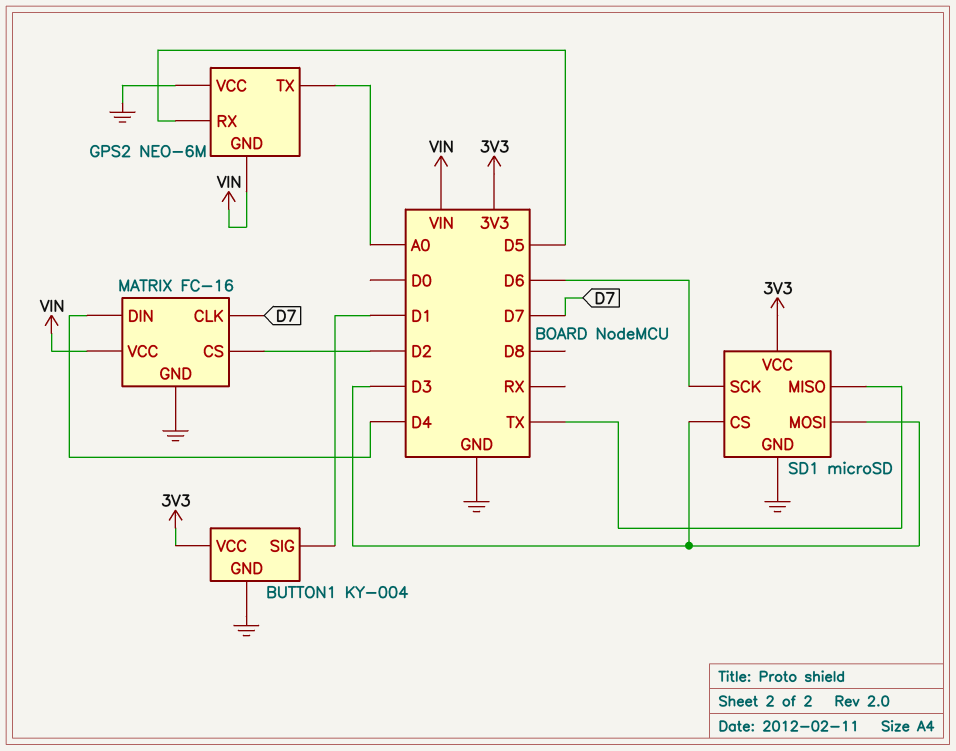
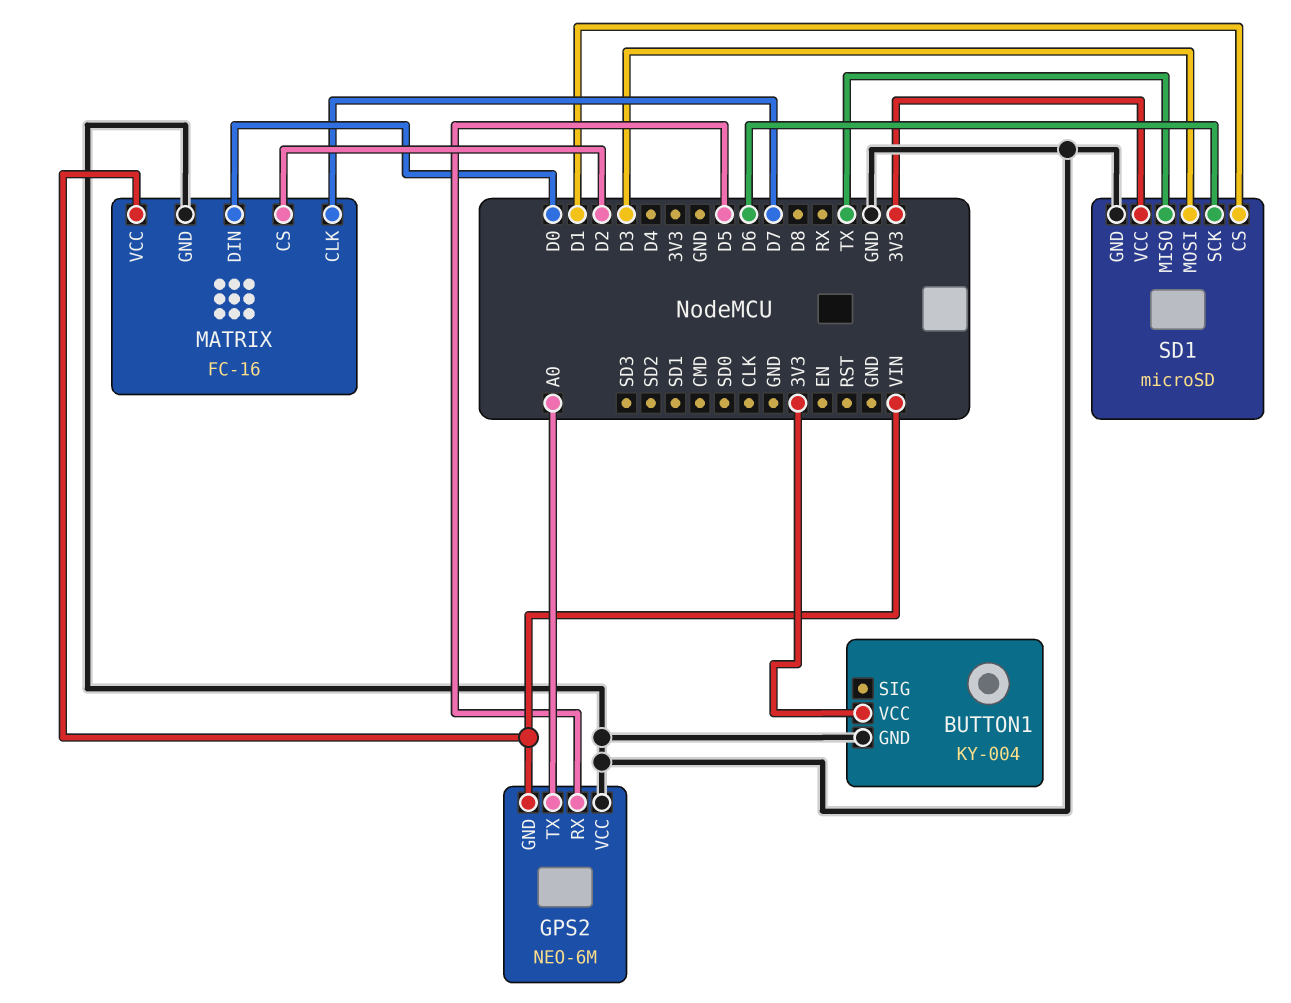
BUTTON1 pin SIG: D1 -> none
MATRIX pin DIN: D4 -> D0
SD1 pin CS: D3 -> D1

